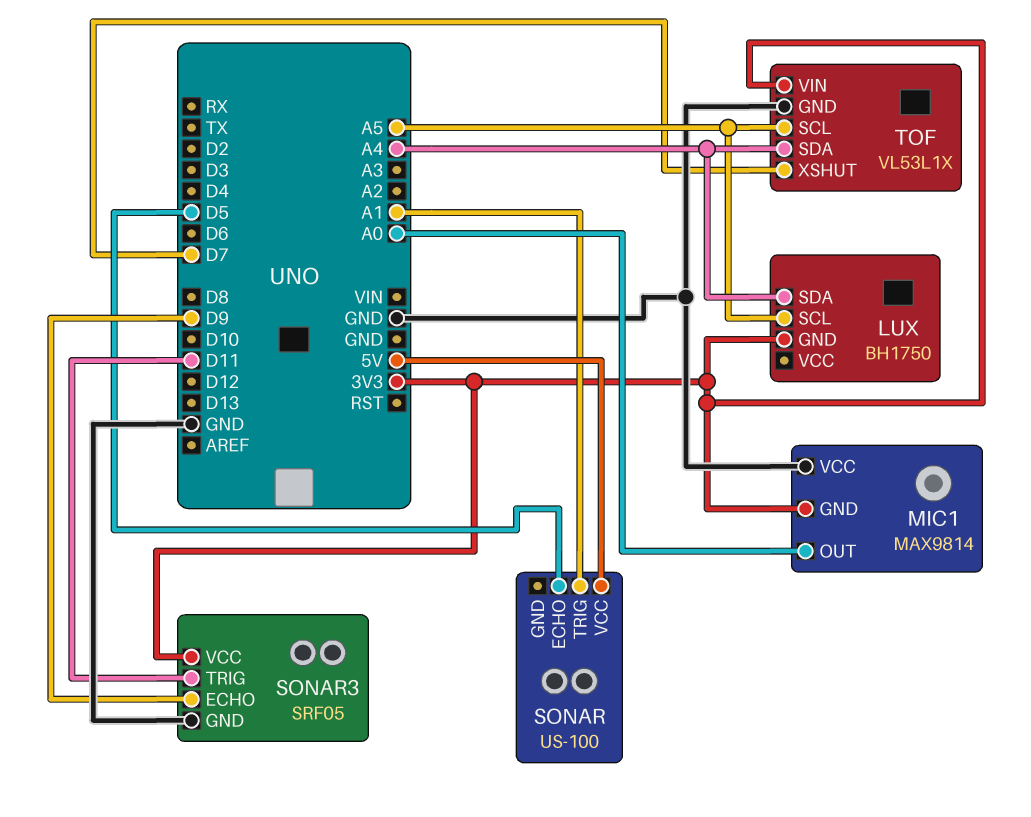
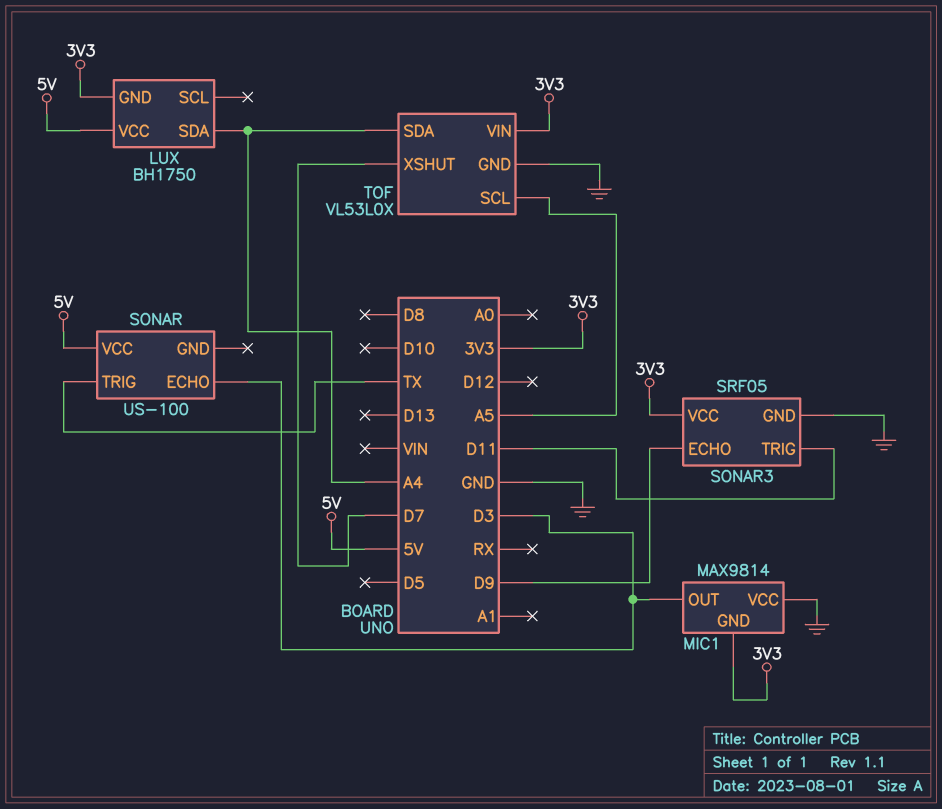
LUX pin SCL: A5 -> none
LUX pin VCC: none -> 5V
MIC1 pin OUT: A0 -> D3
SONAR pin ECHO: D5 -> D3
SONAR pin TRIG: A1 -> TX
TOF: VL53L1X -> VL53L0X

